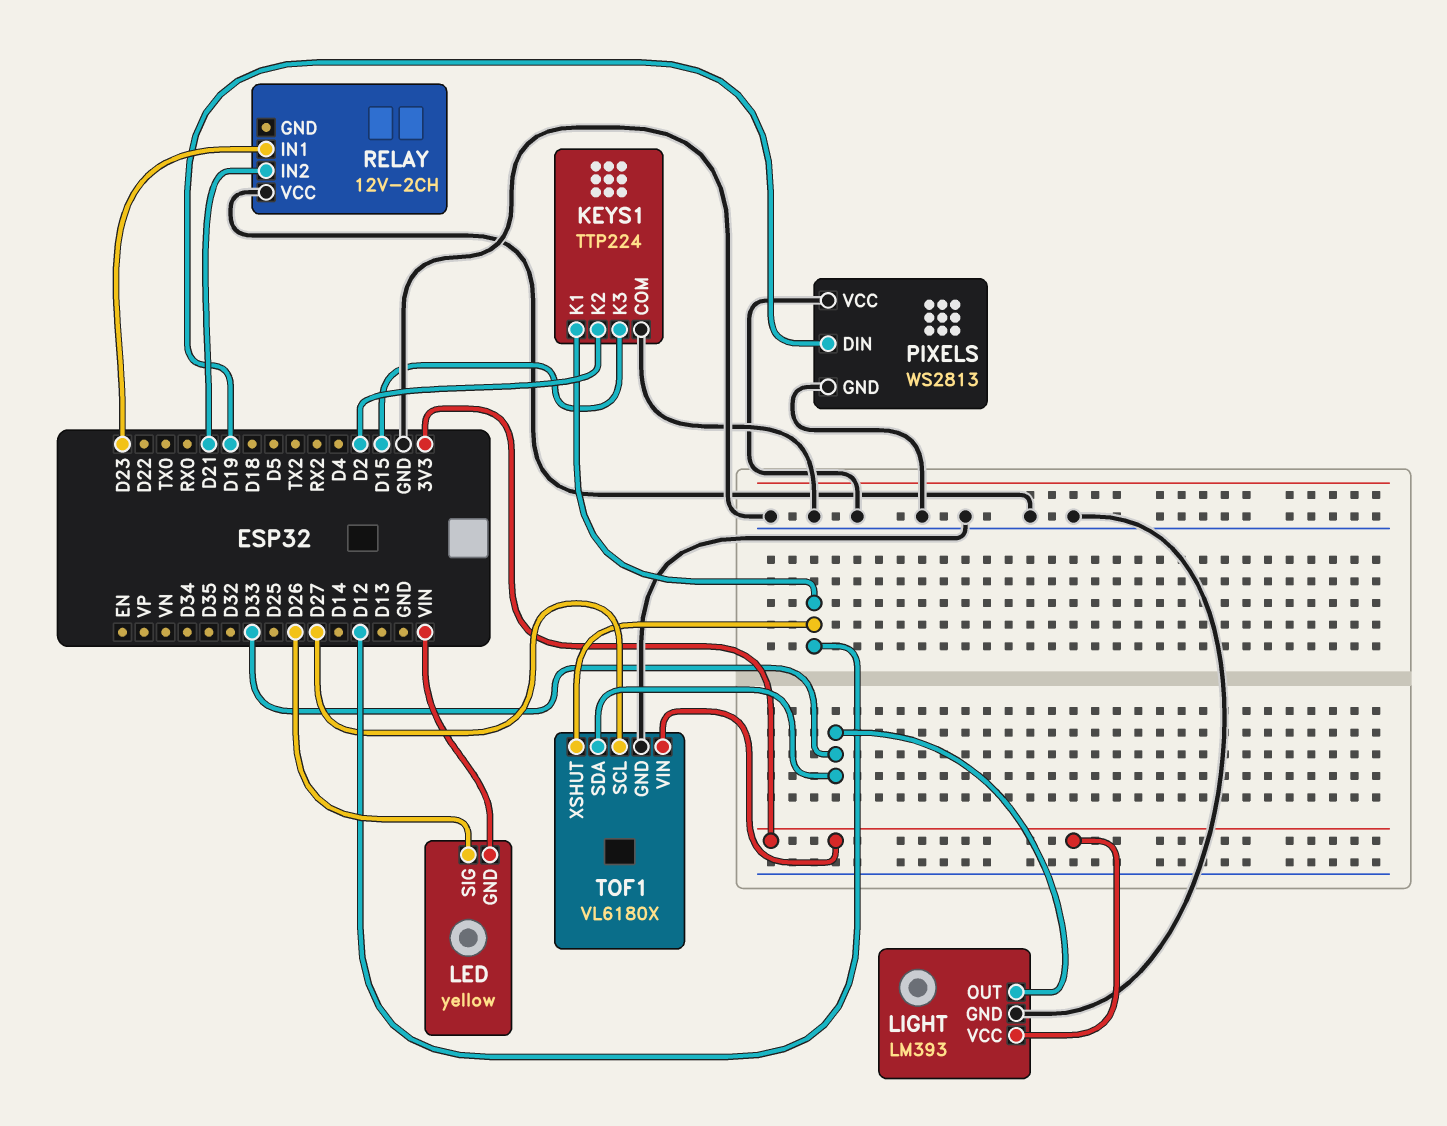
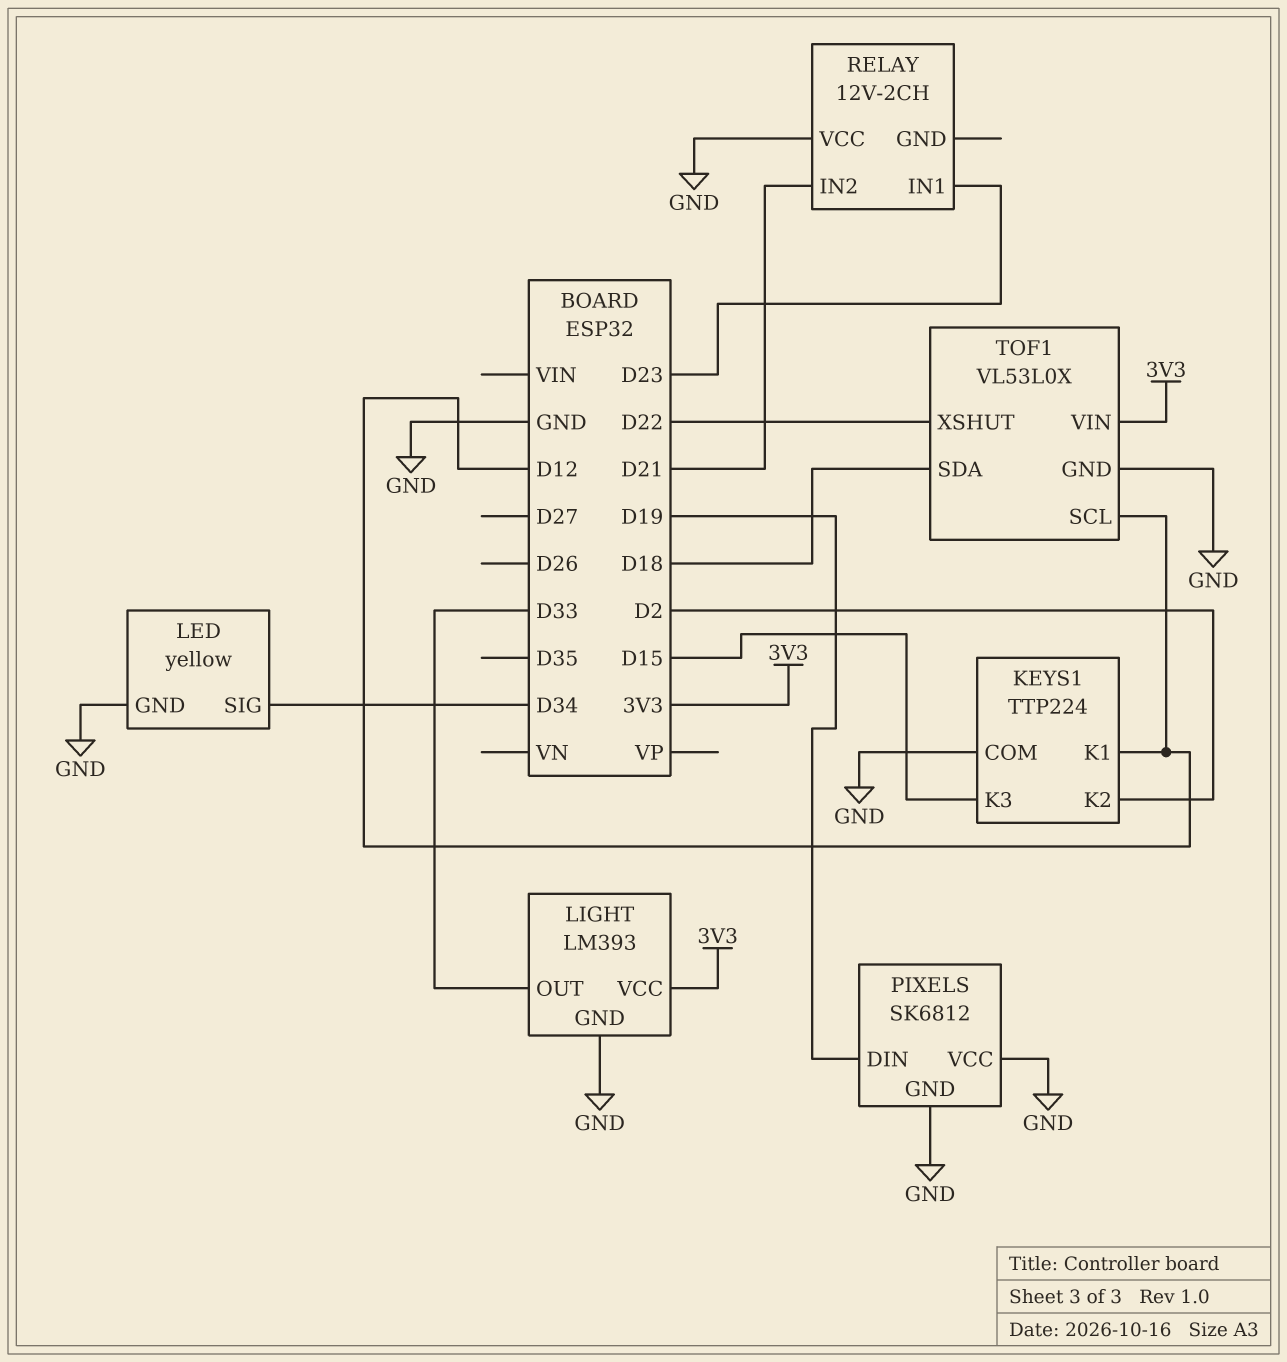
LED pin GND: VIN -> GND
LED pin SIG: D26 -> D34
PIXELS: WS2813 -> SK6812
TOF1: VL6180X -> VL53L0X
TOF1 pin SCL: D27 -> D12
TOF1 pin SDA: D33 -> D18
TOF1 pin XSHUT: D12 -> D22

